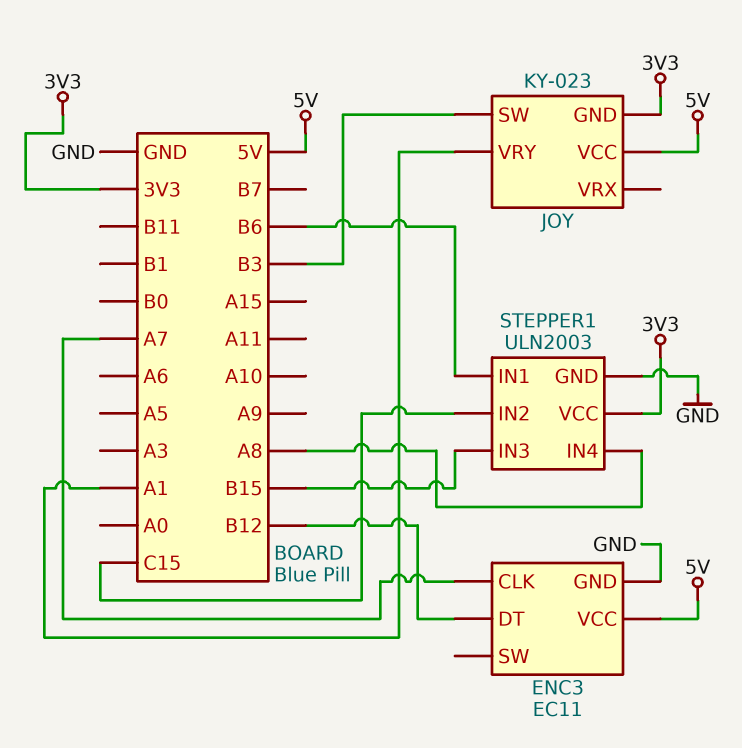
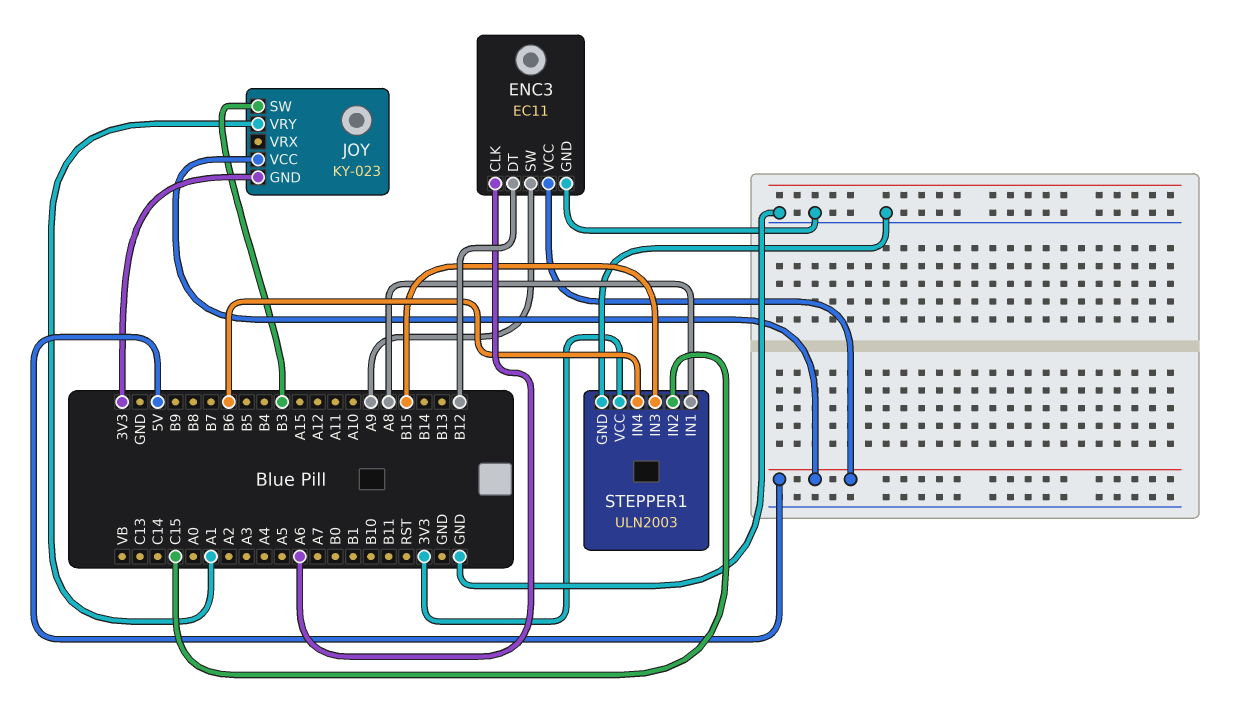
ENC3 pin CLK: A7 -> A6
ENC3 pin SW: none -> A9
STEPPER1 pin IN1: B6 -> A8
STEPPER1 pin IN4: A8 -> B6

